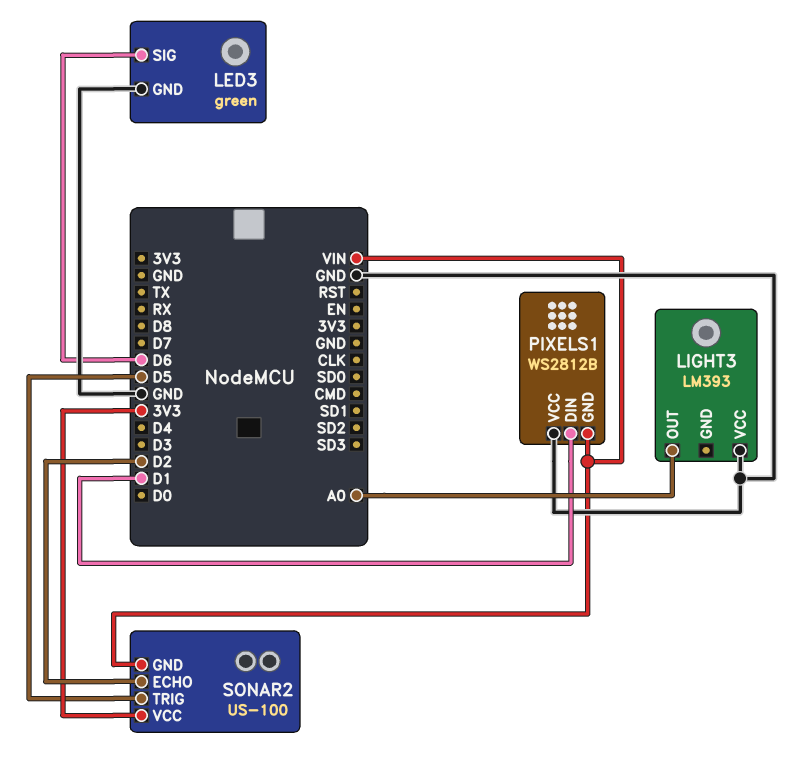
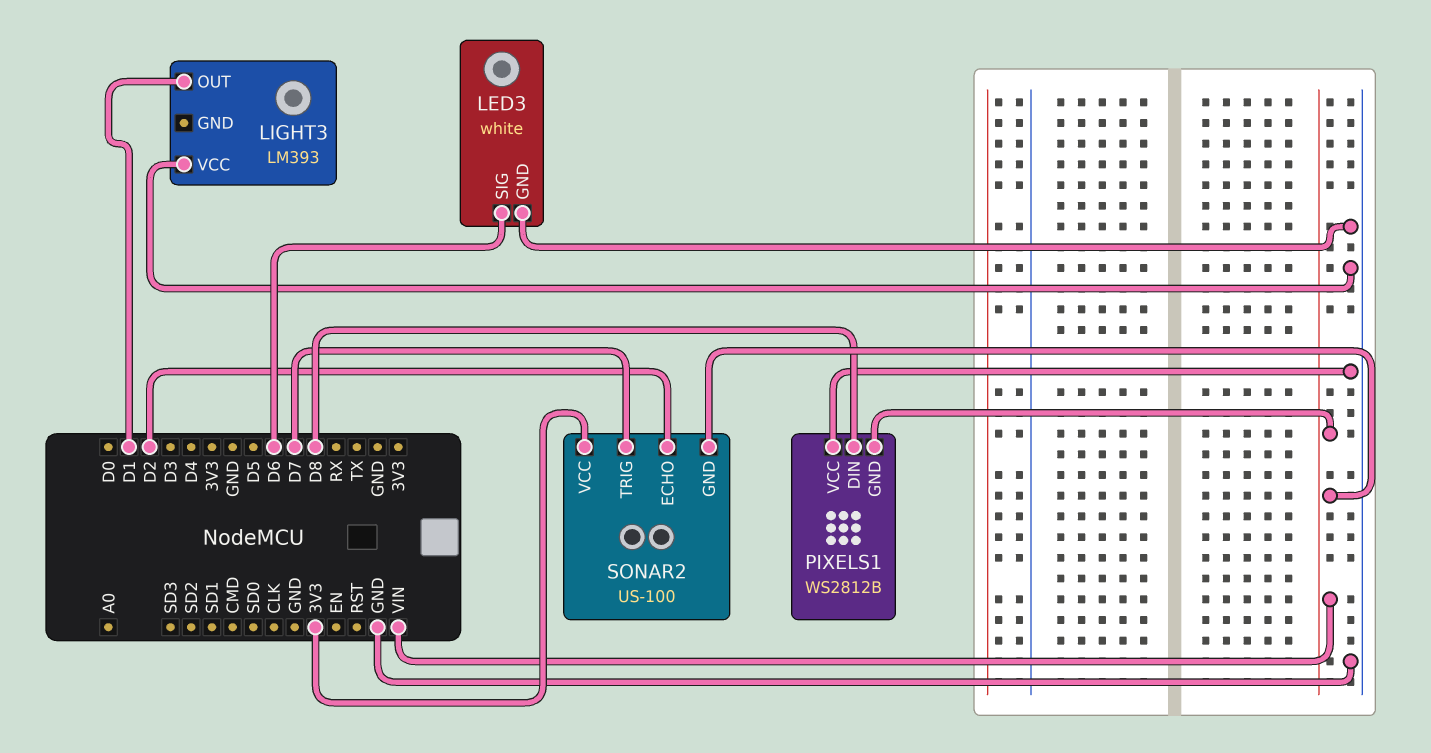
LED3: green -> white
LIGHT3 pin OUT: A0 -> D1
PIXELS1 pin DIN: D1 -> D8
SONAR2 pin TRIG: D5 -> D7

